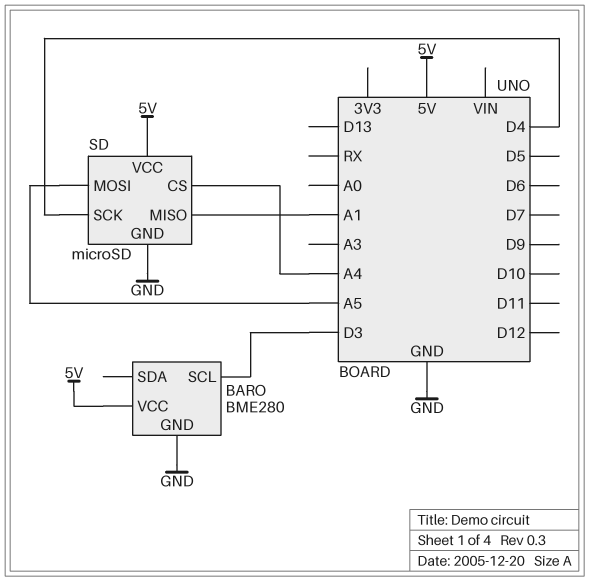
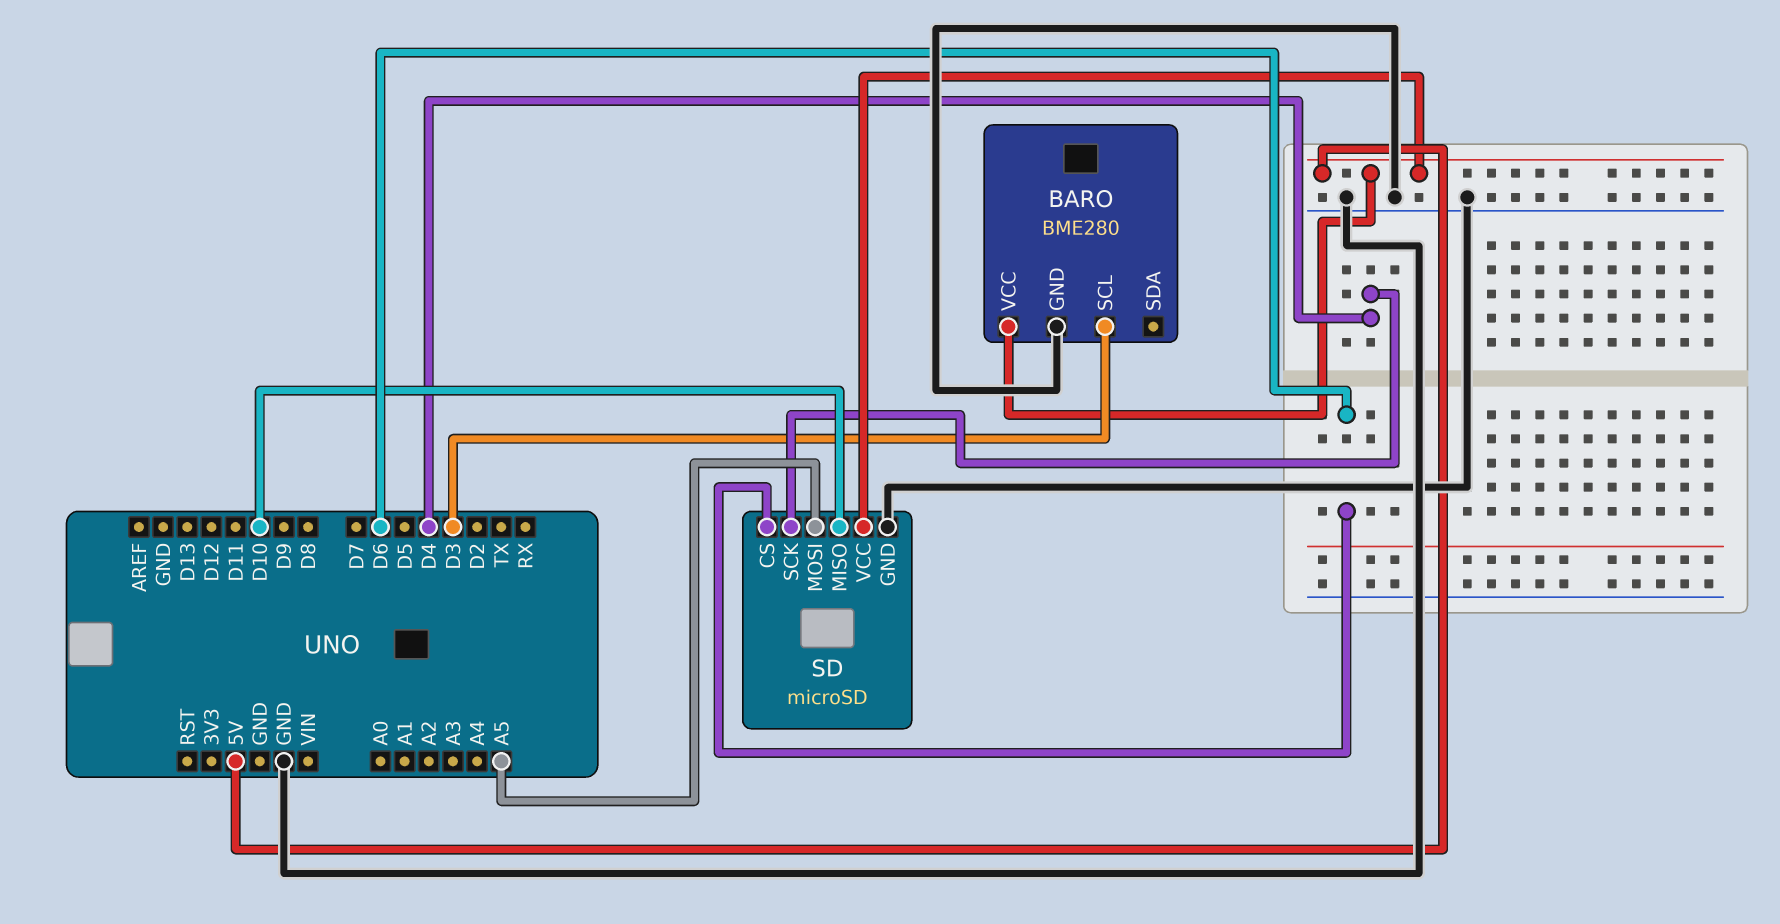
SD pin CS: A4 -> D6
SD pin MISO: A1 -> D10

